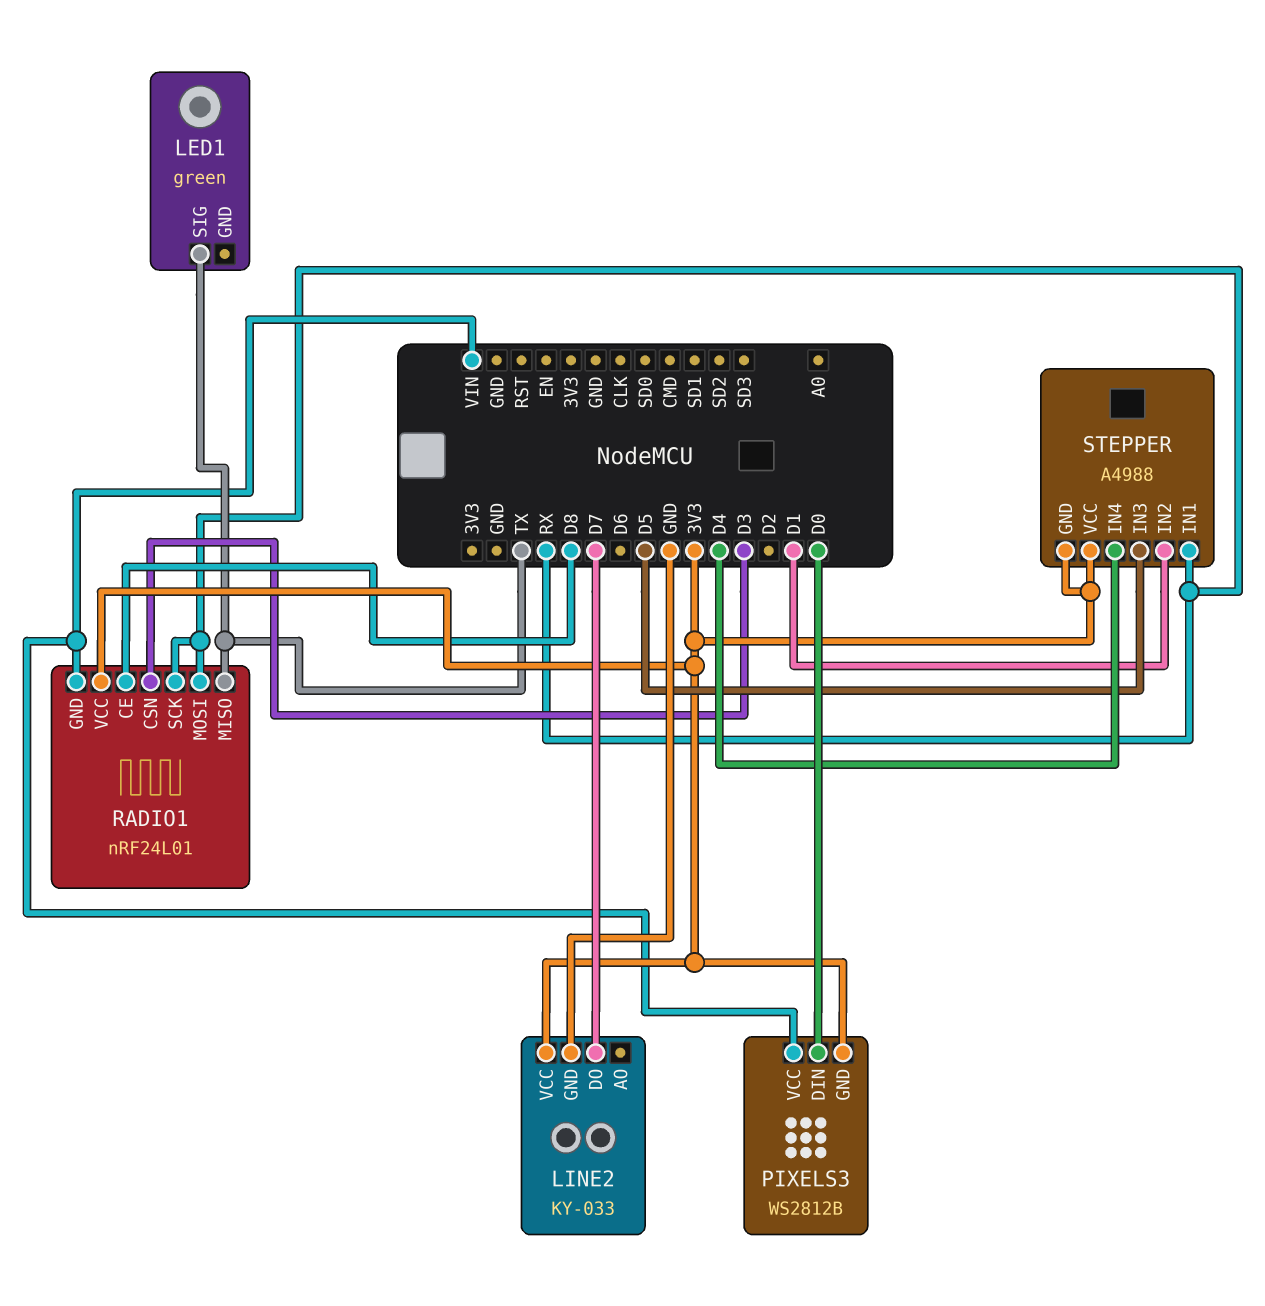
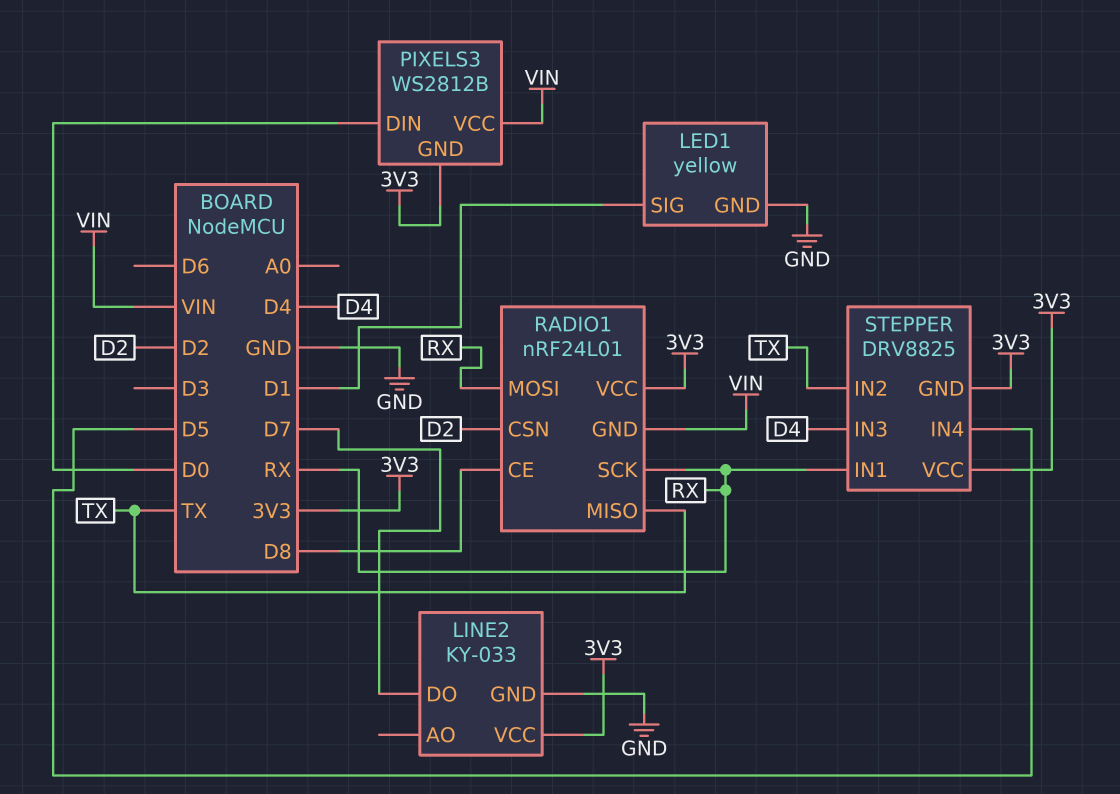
LED1: green -> yellow
LED1 pin GND: none -> GND
LED1 pin SIG: TX -> D1
RADIO1 pin CSN: D3 -> D2
STEPPER: A4988 -> DRV8825
STEPPER pin IN2: D1 -> TX
STEPPER pin IN3: D5 -> D4
STEPPER pin IN4: D4 -> D5

